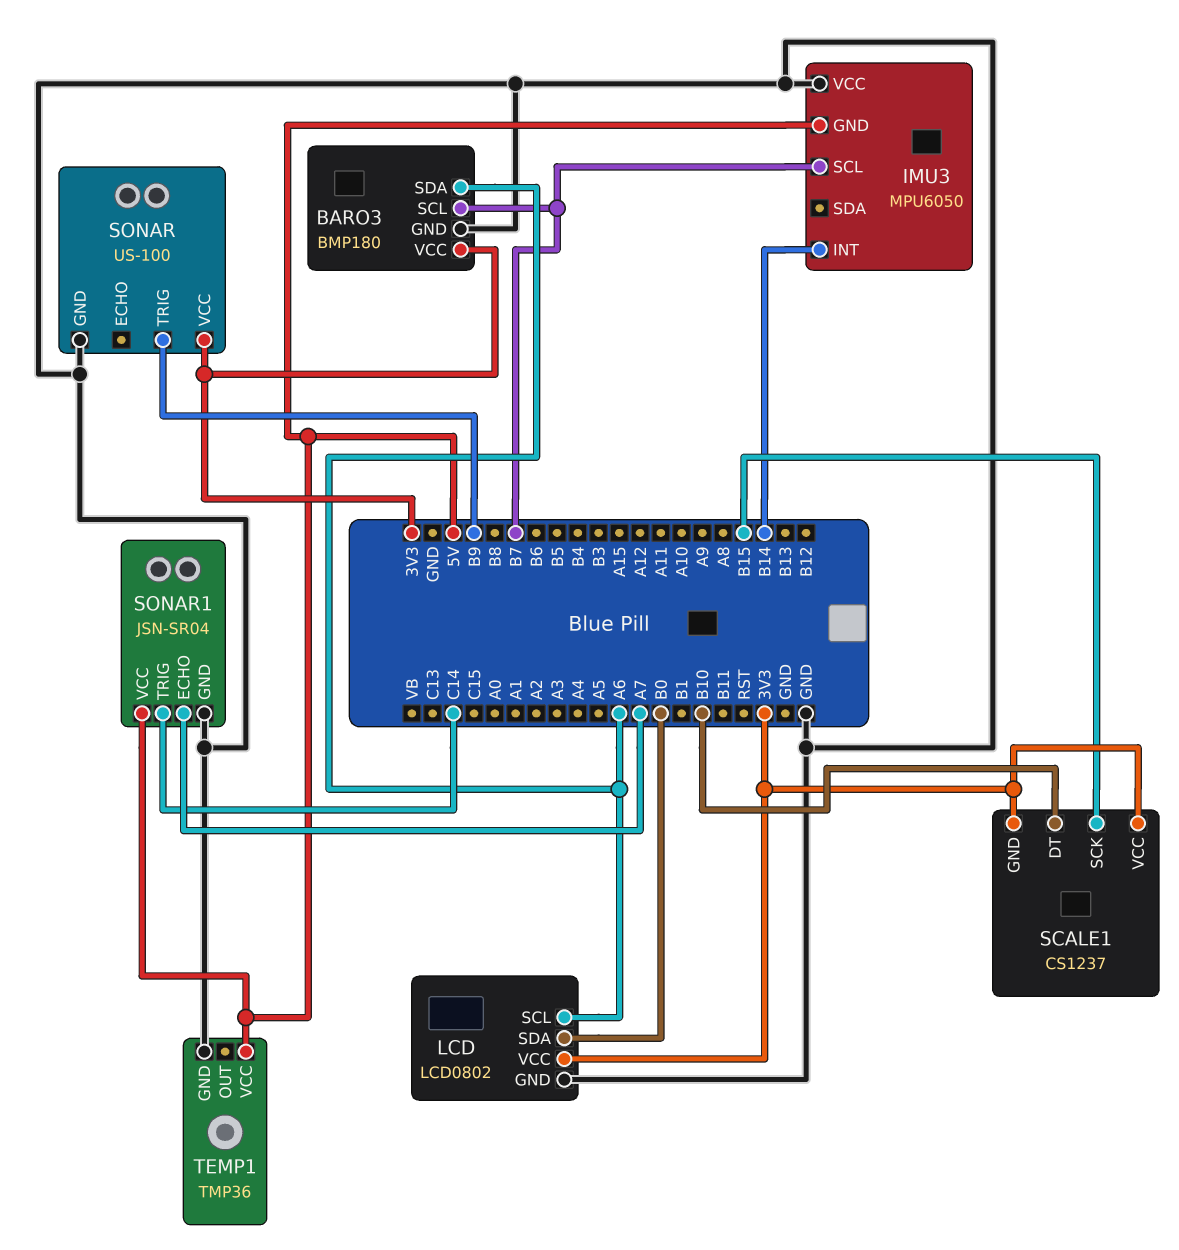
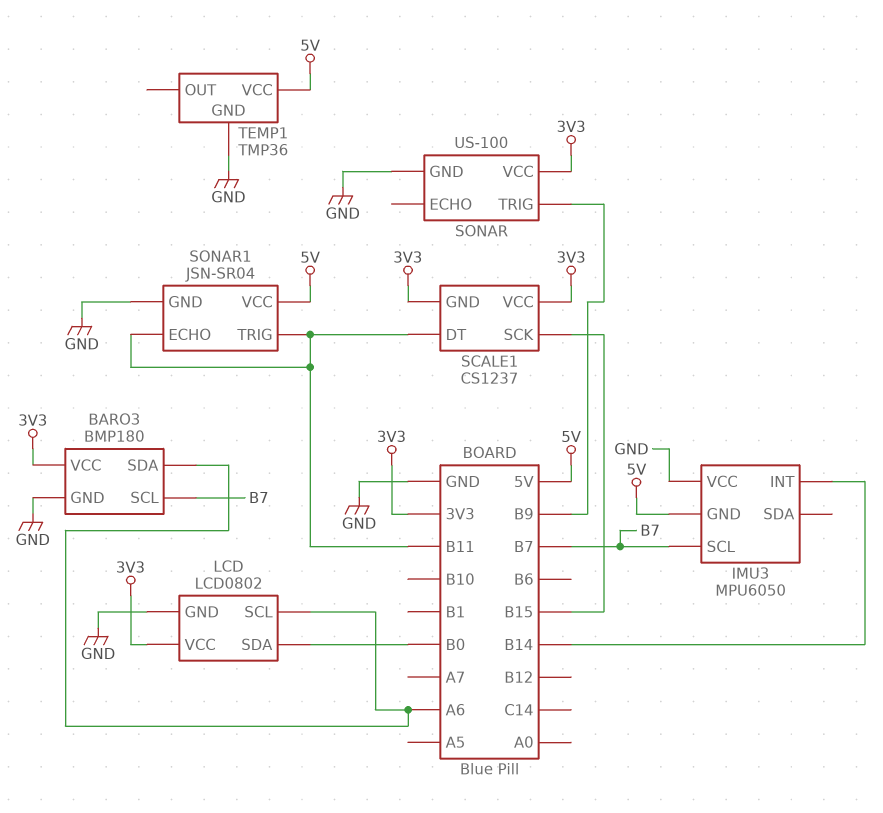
SCALE1 pin DT: B10 -> B11
SONAR1 pin ECHO: A7 -> B11
SONAR1 pin TRIG: C14 -> B11

